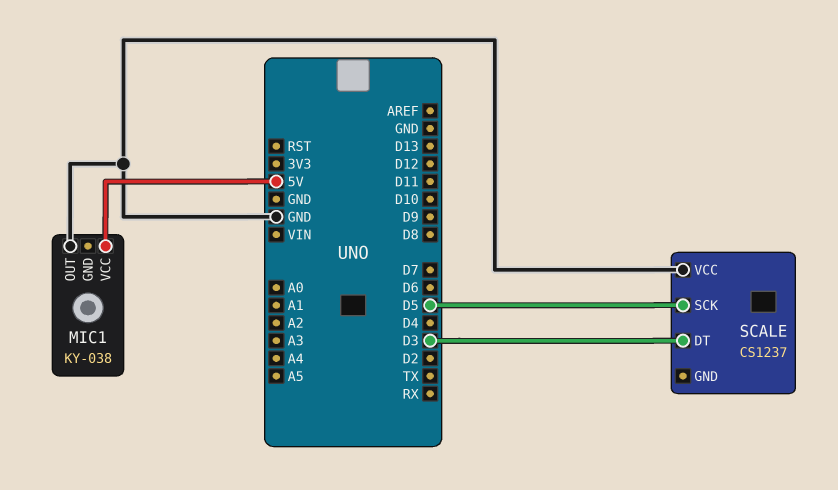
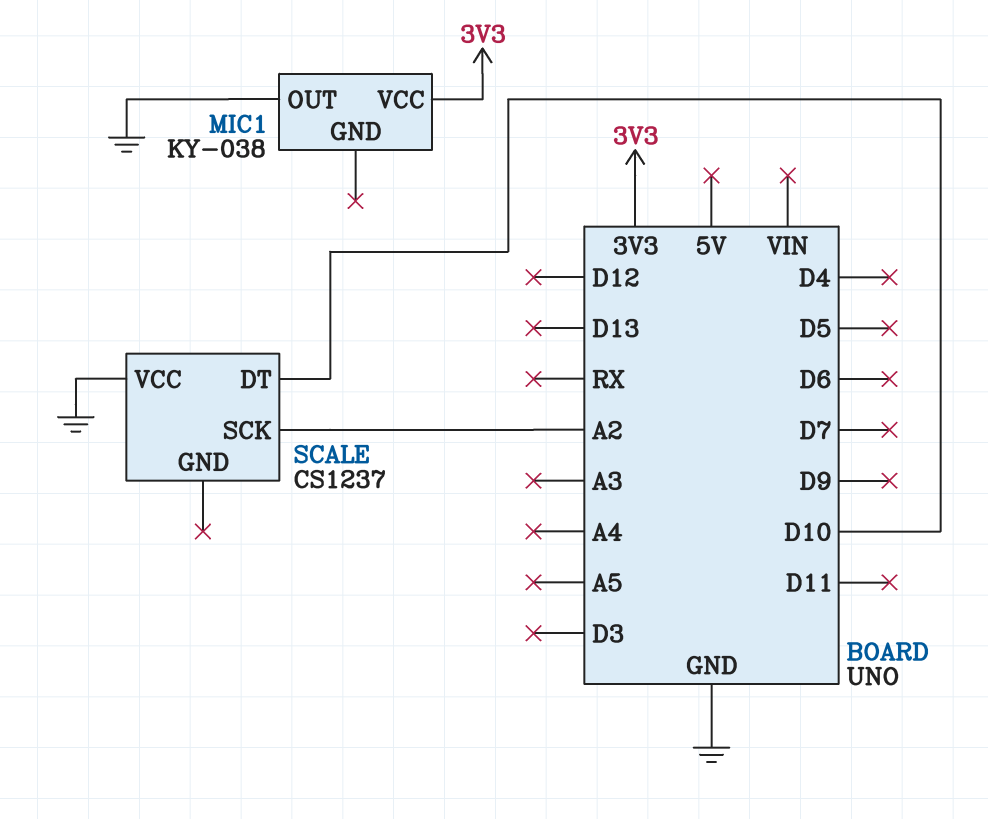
MIC1 pin VCC: 5V -> 3V3
SCALE pin DT: D3 -> D10
SCALE pin SCK: D5 -> A2

